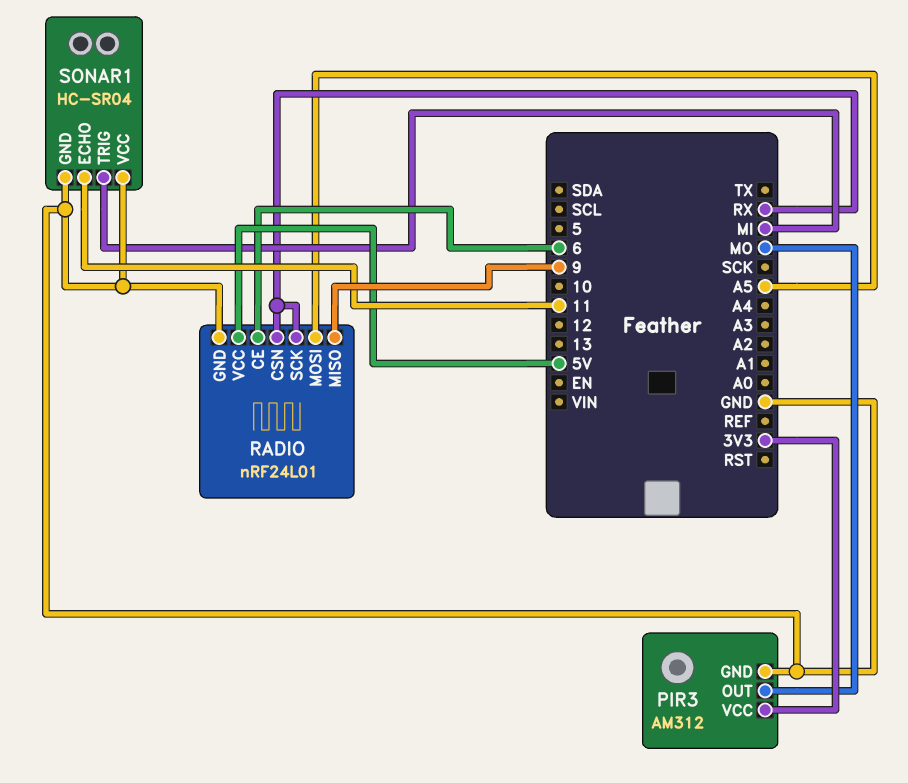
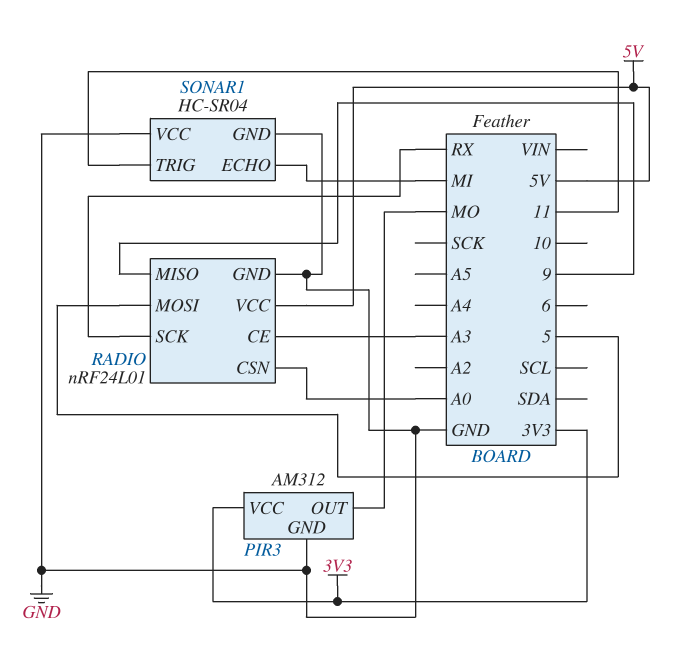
RADIO pin CE: 6 -> A3
RADIO pin CSN: RX -> A0
RADIO pin MOSI: A5 -> 5
SONAR1 pin ECHO: 11 -> MI
SONAR1 pin TRIG: MI -> 11

